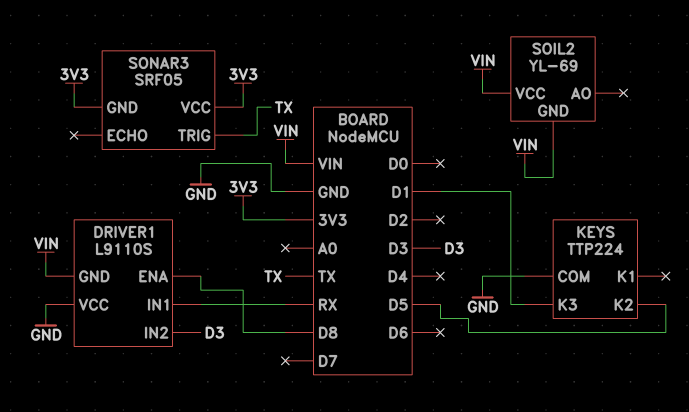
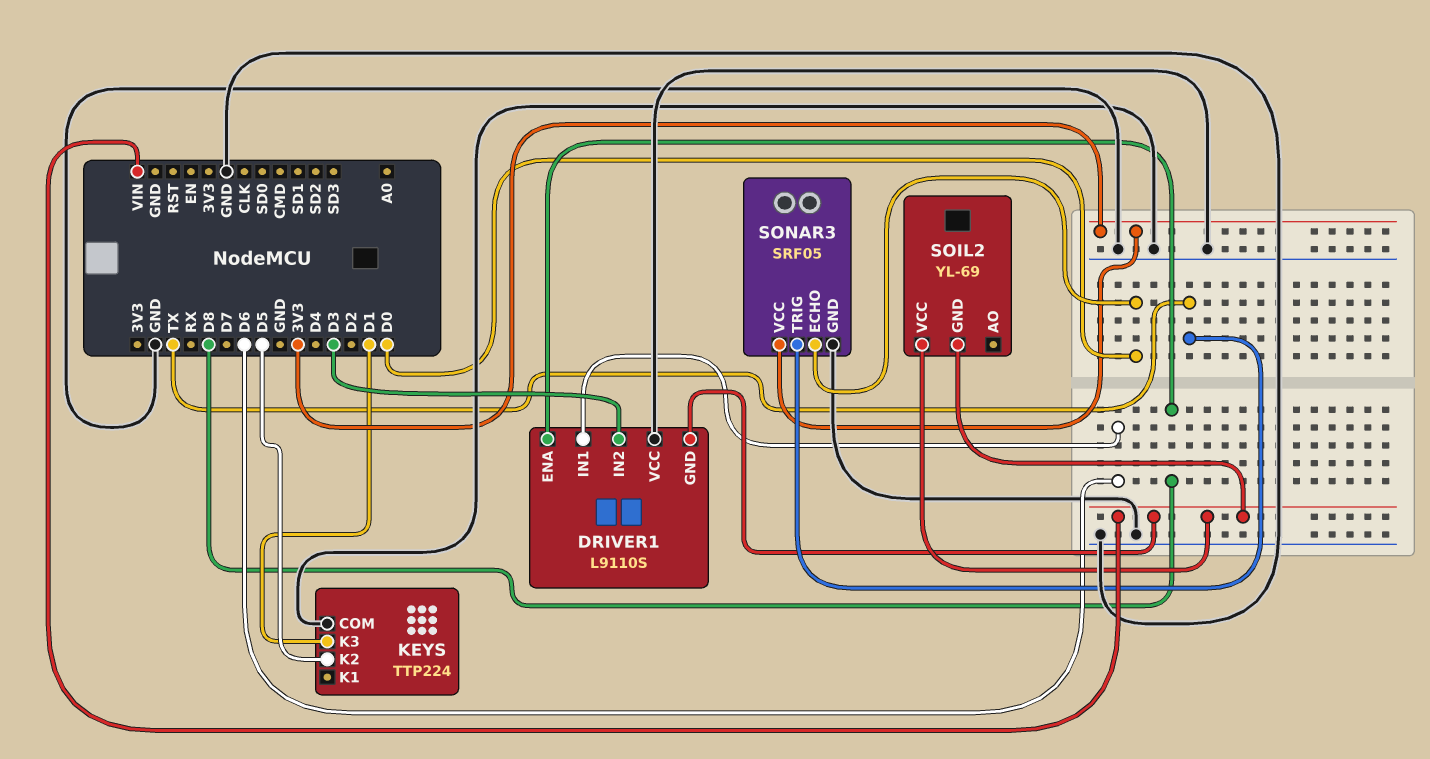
DRIVER1 pin IN1: RX -> D6
SONAR3 pin ECHO: none -> D0
SONAR3 pin GND: 3V3 -> GND

